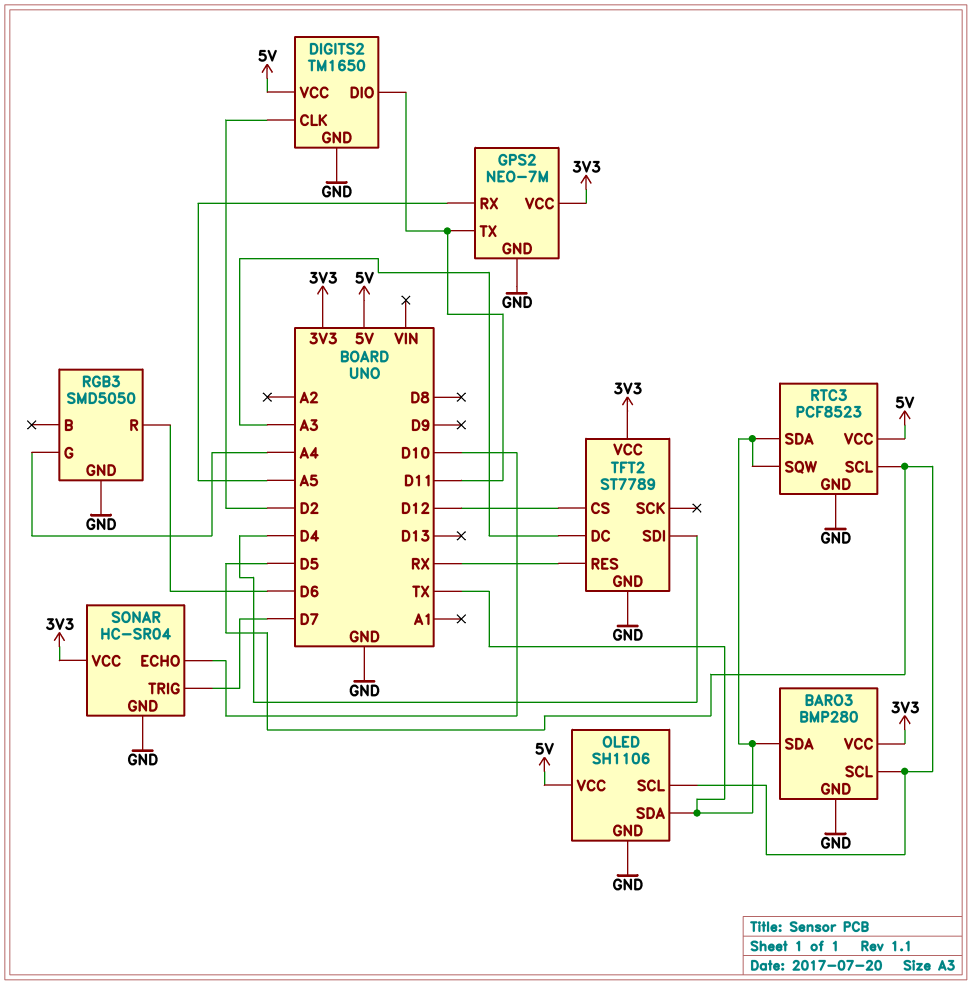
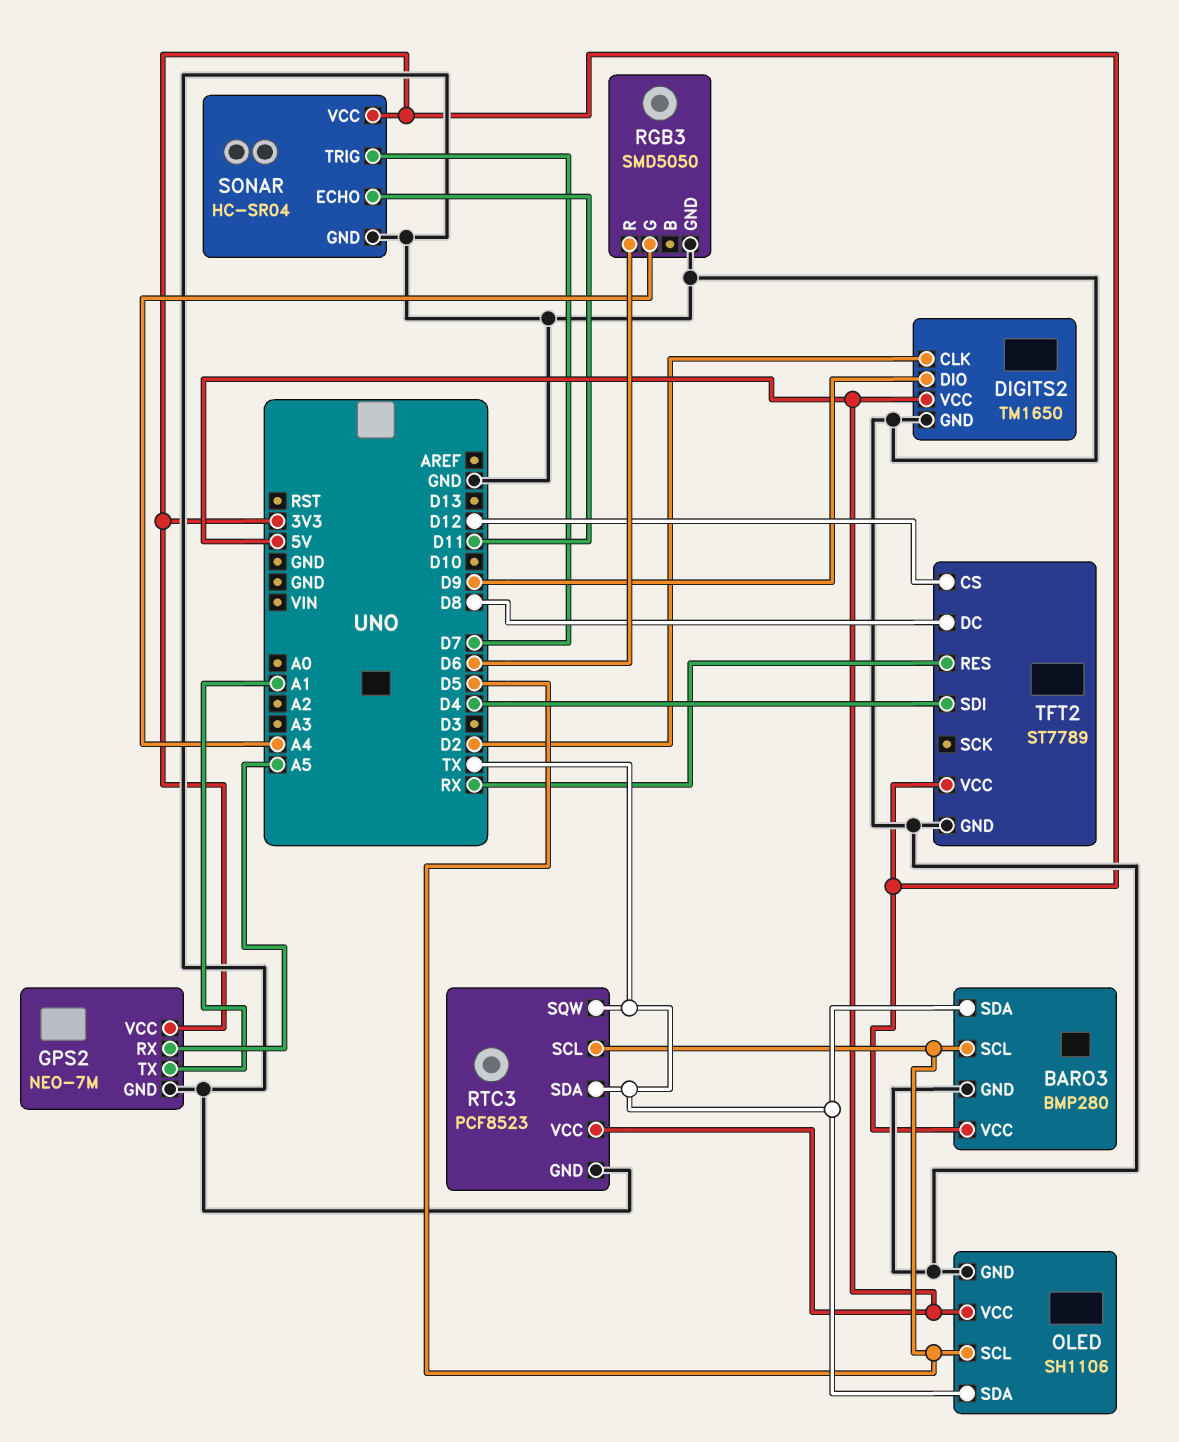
DIGITS2 pin DIO: D11 -> D9
GPS2 pin TX: D11 -> A1
SONAR pin ECHO: D10 -> D11
TFT2 pin DC: A3 -> D8

